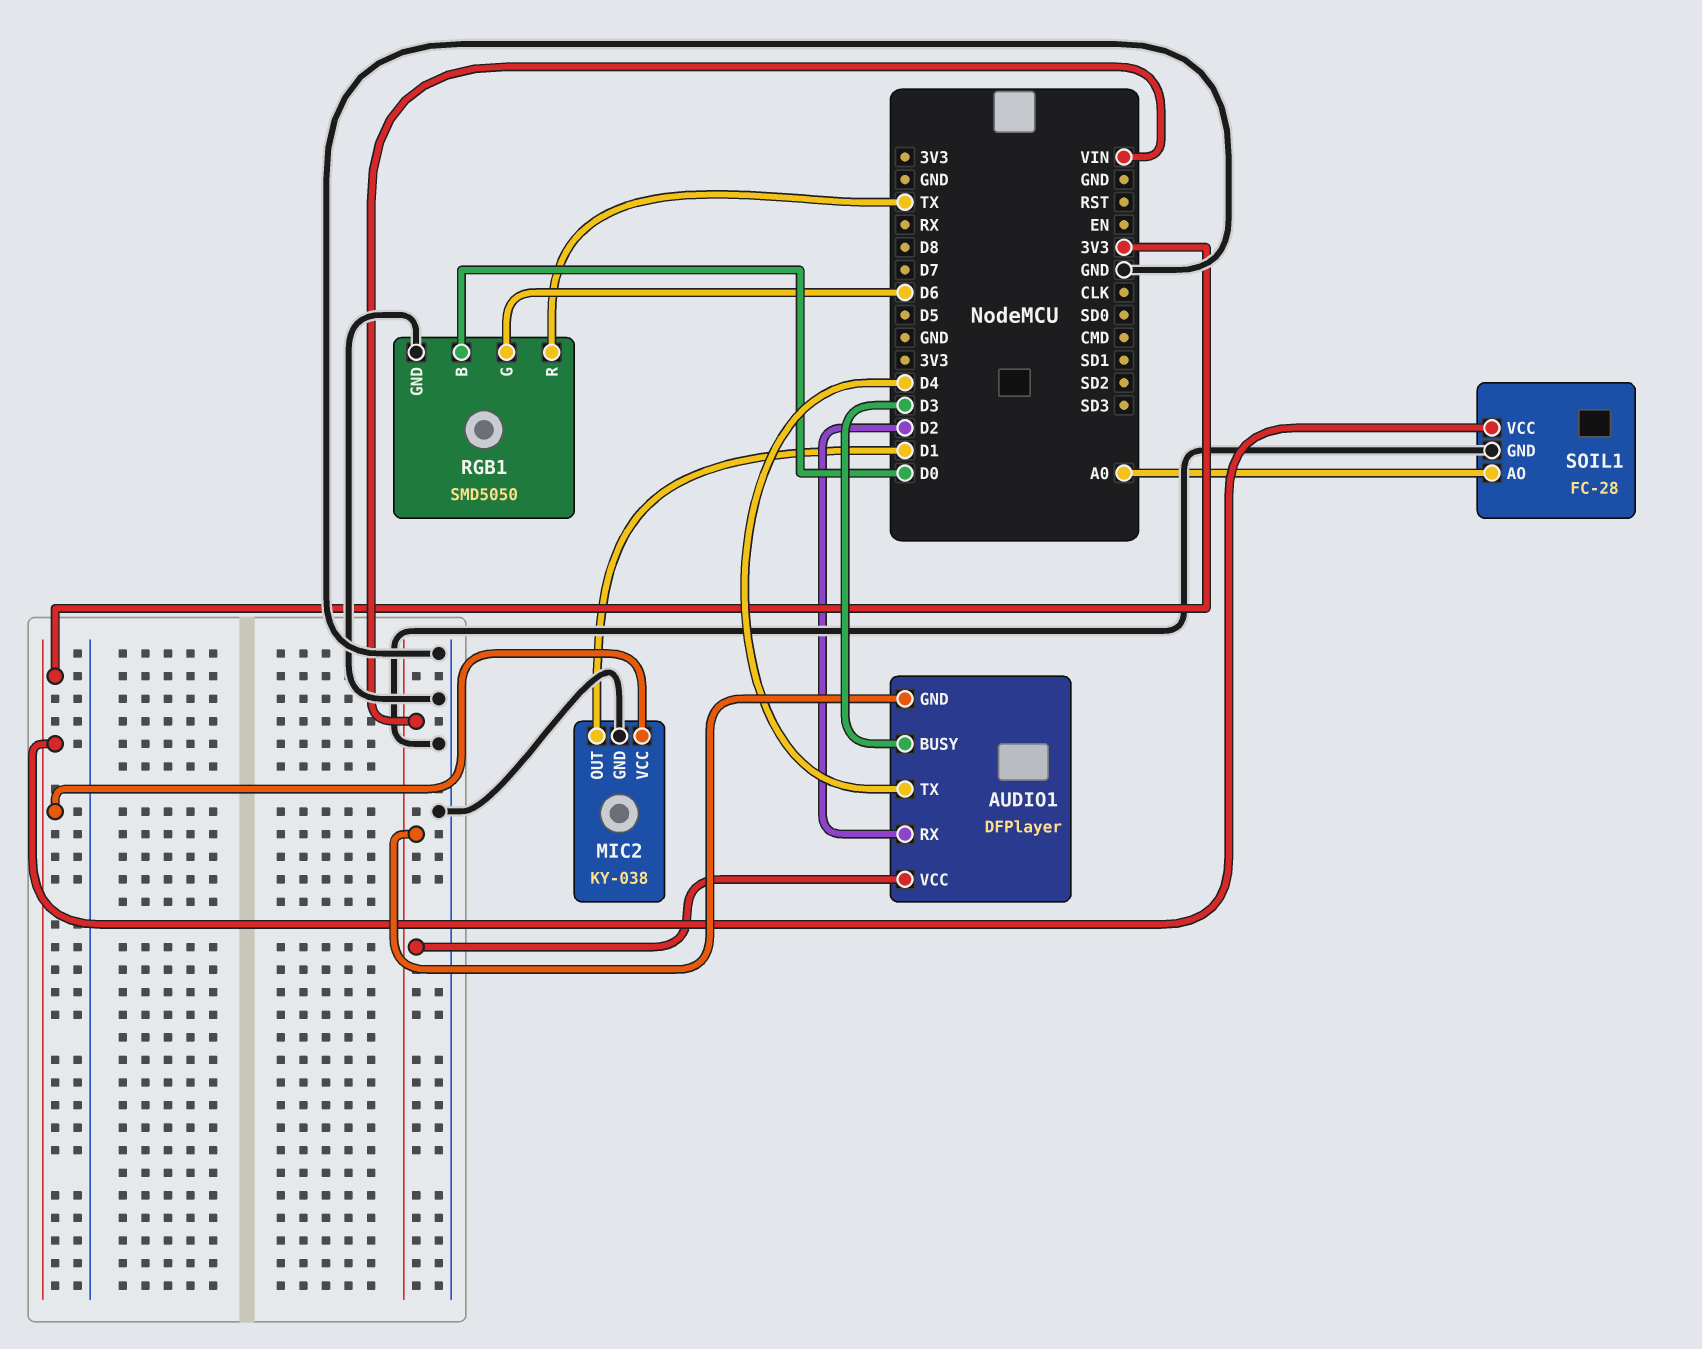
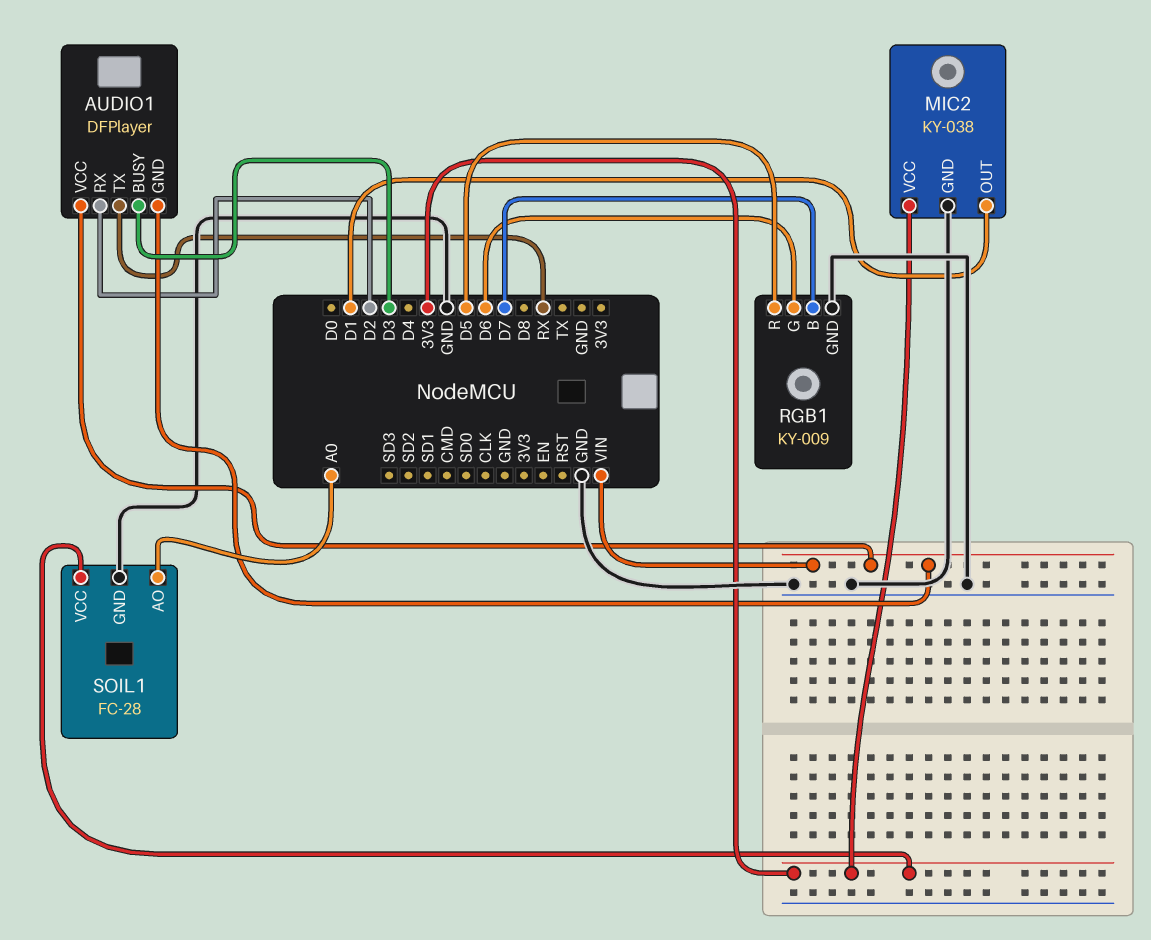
AUDIO1 pin TX: D4 -> RX
RGB1: SMD5050 -> KY-009
RGB1 pin B: D0 -> D7
RGB1 pin R: TX -> D5

